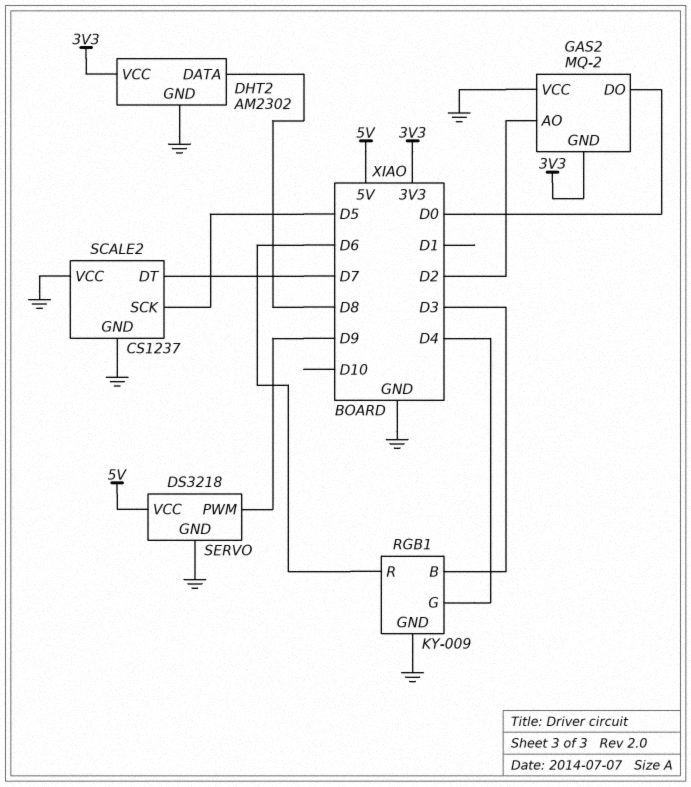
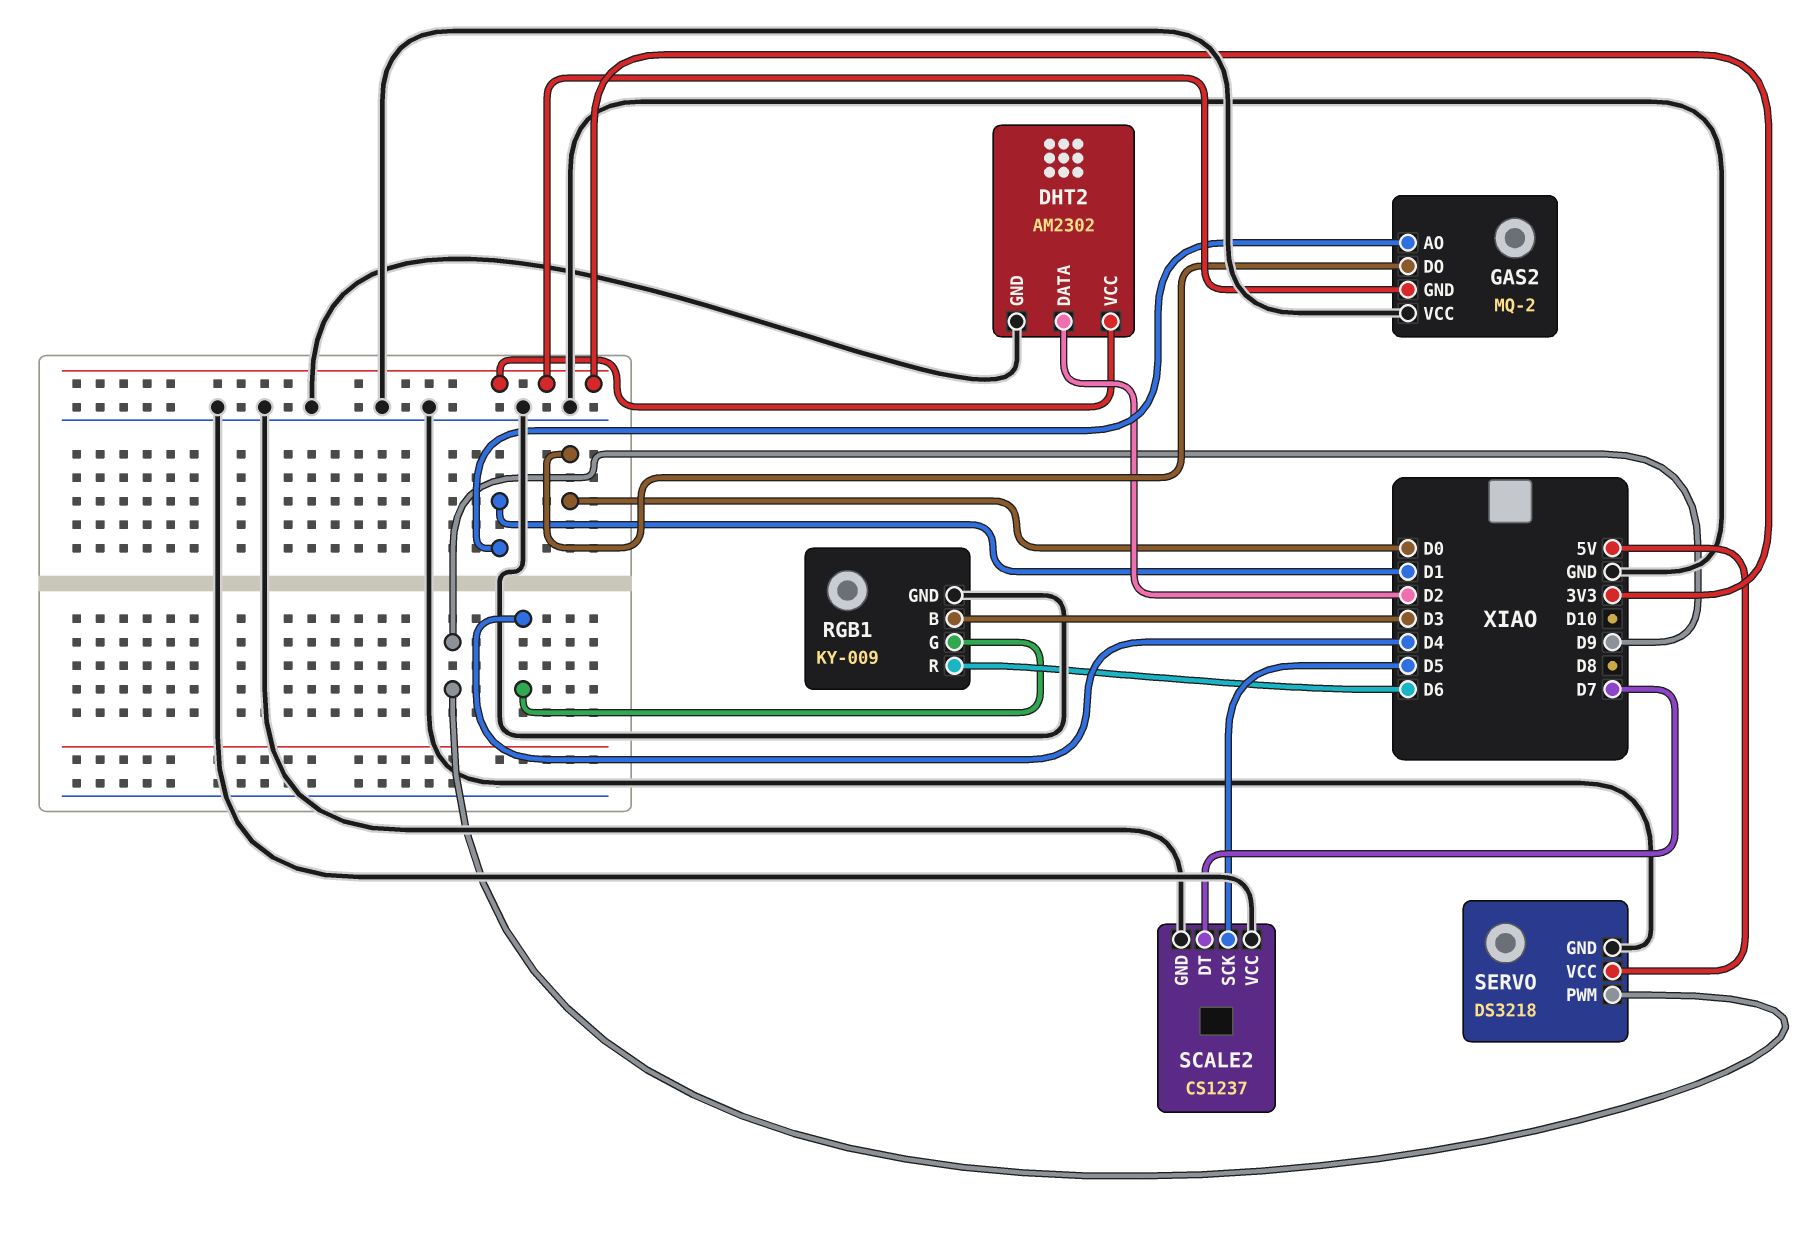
DHT2 pin DATA: D8 -> D2
GAS2 pin AO: D2 -> D1

